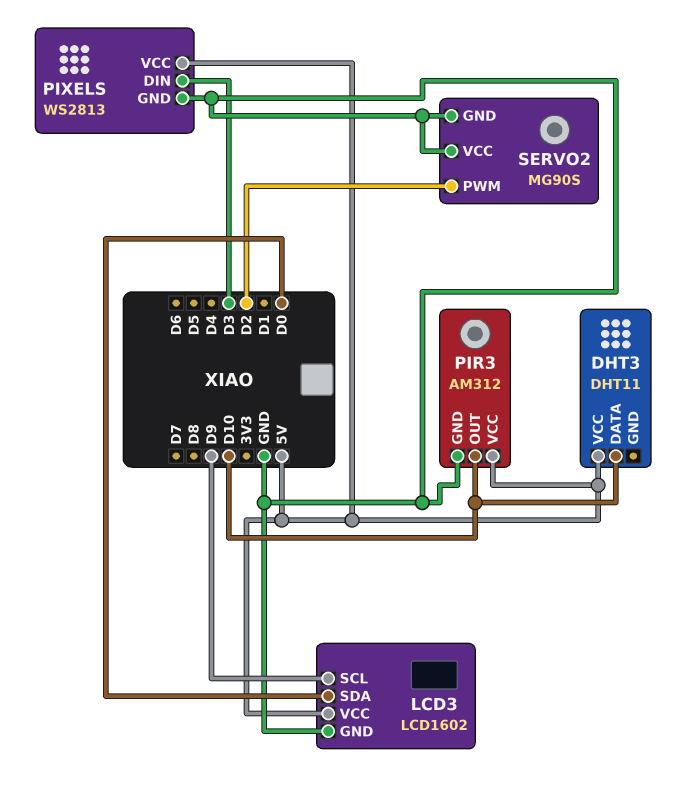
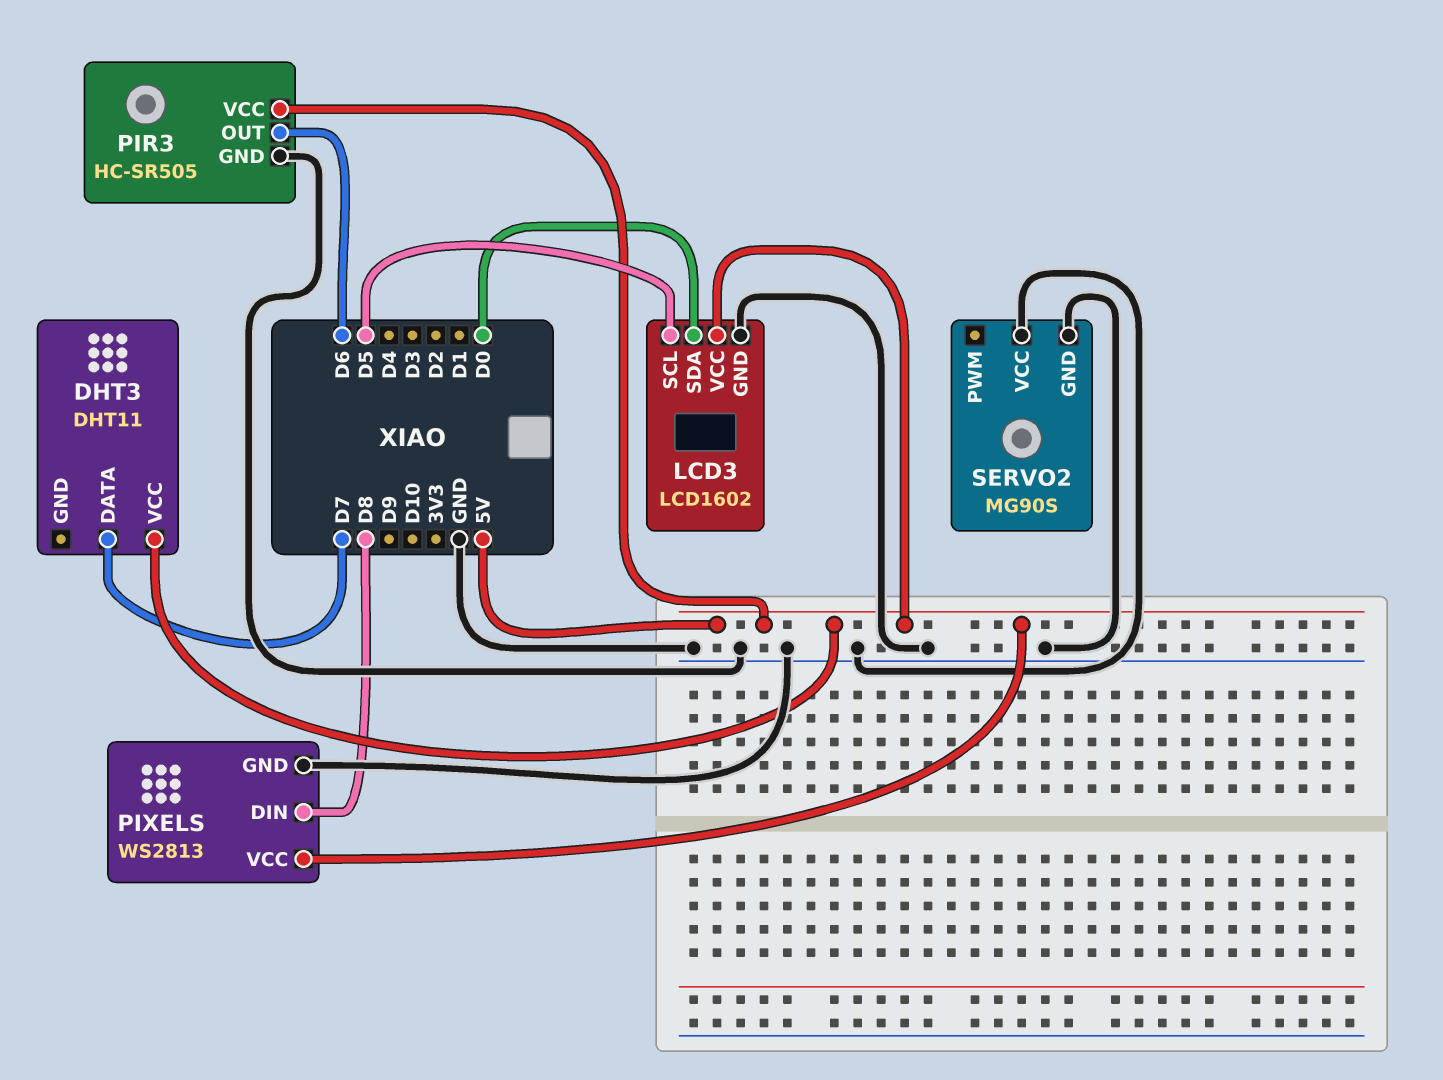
DHT3 pin DATA: D10 -> D7
LCD3 pin SCL: D9 -> D5
PIR3: AM312 -> HC-SR505
PIR3 pin OUT: D10 -> D6
PIXELS pin DIN: D3 -> D8
SERVO2 pin PWM: D2 -> none

